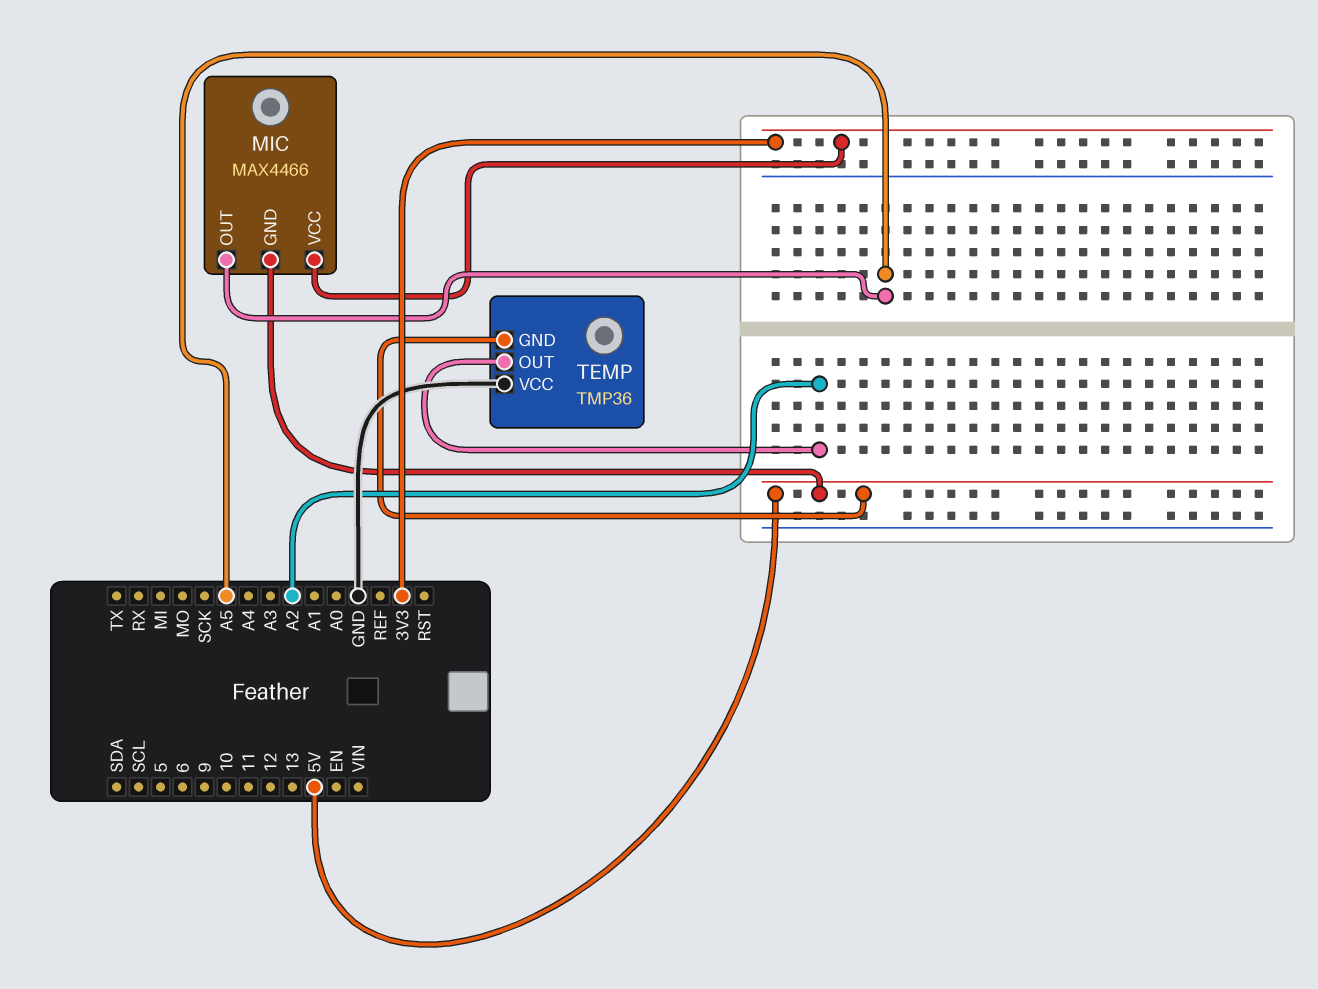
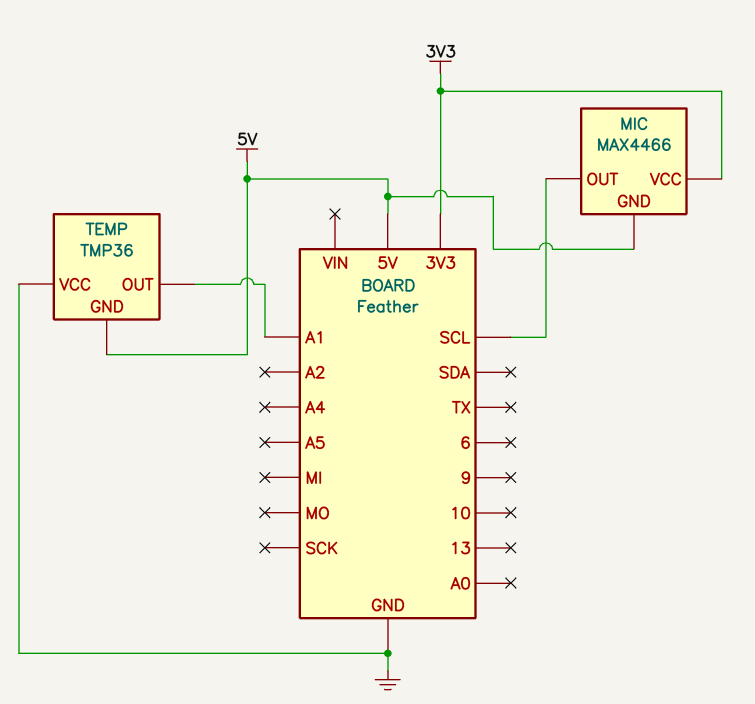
MIC pin OUT: A5 -> SCL
TEMP pin OUT: A2 -> A1

